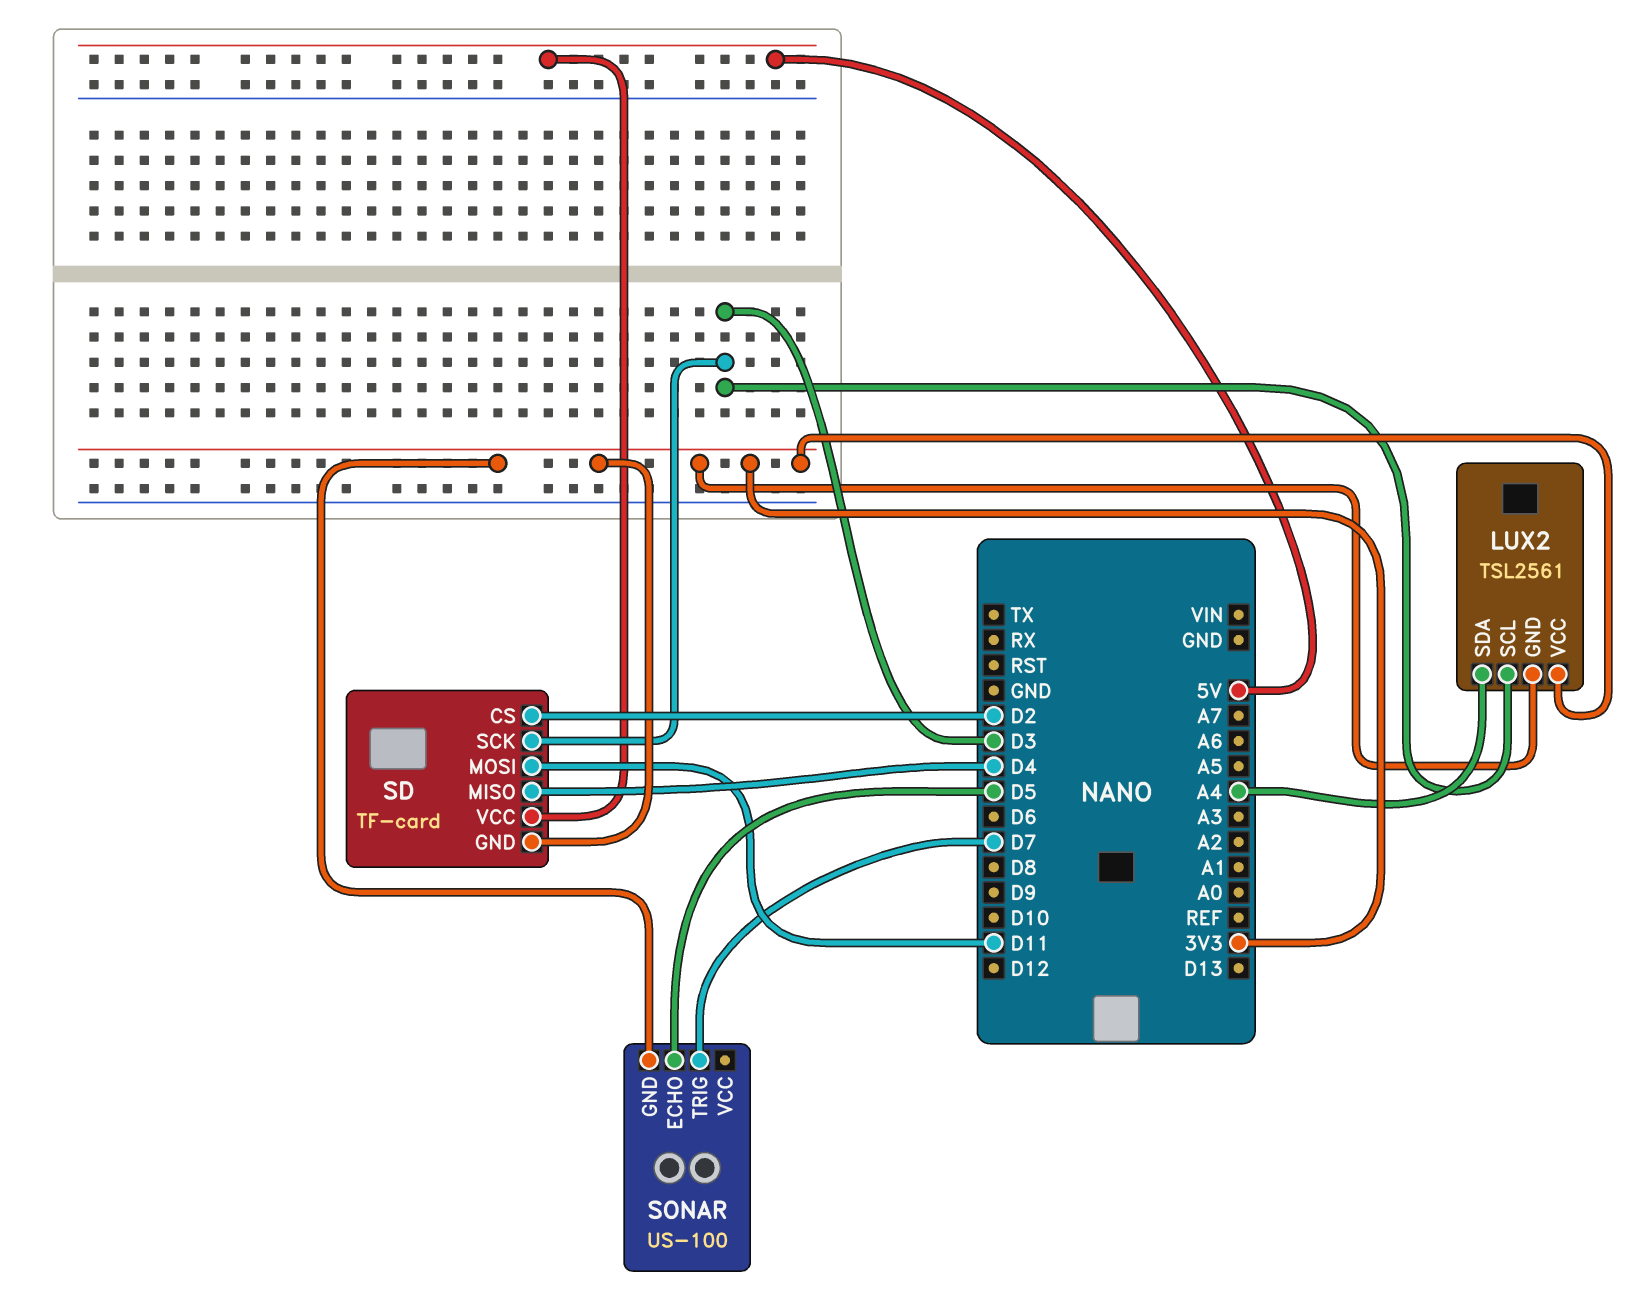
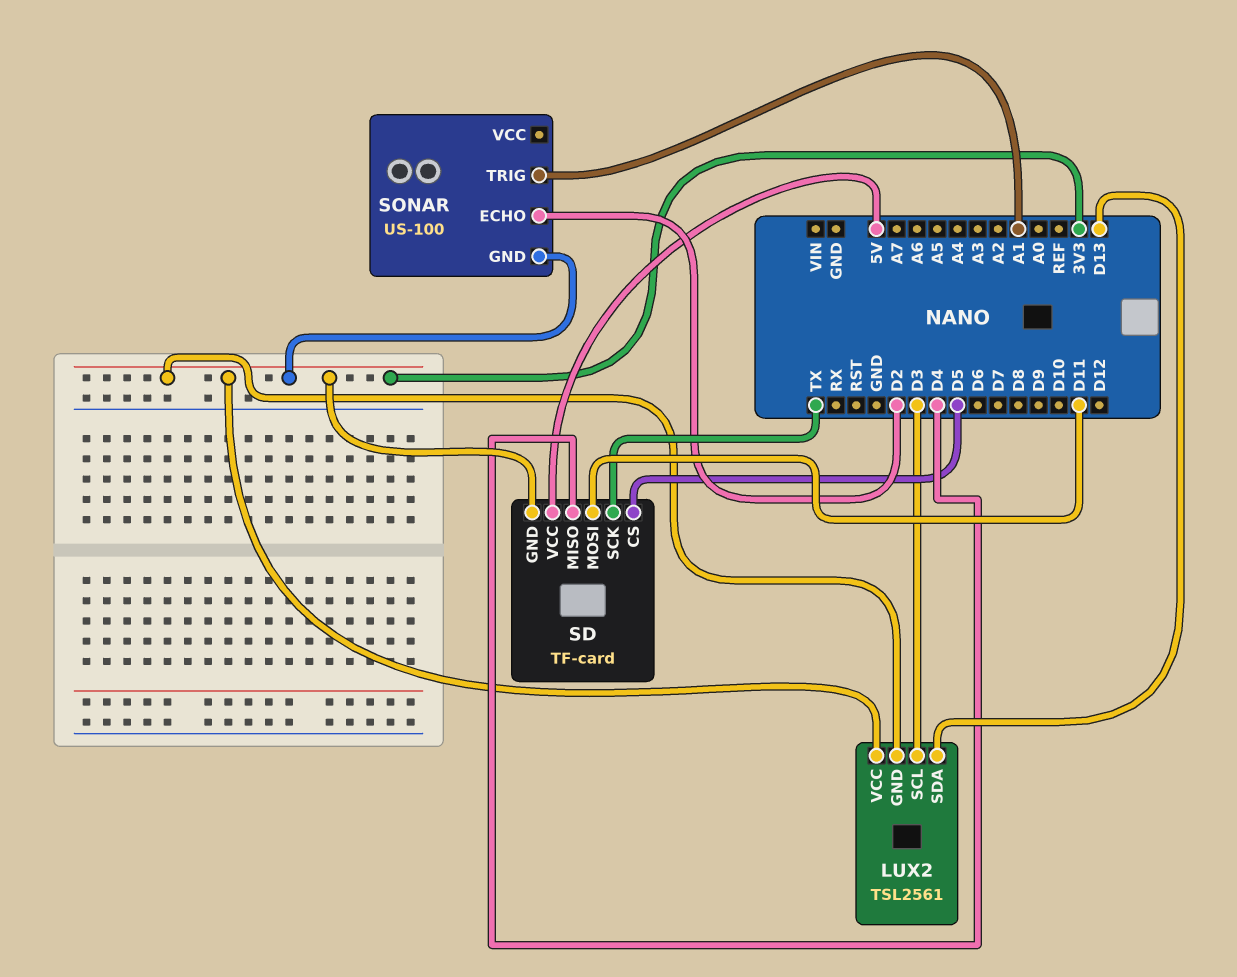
LUX2 pin SDA: A4 -> D13
SD pin CS: D2 -> D5
SD pin SCK: D3 -> TX
SONAR pin ECHO: D5 -> D2
SONAR pin TRIG: D7 -> A1

